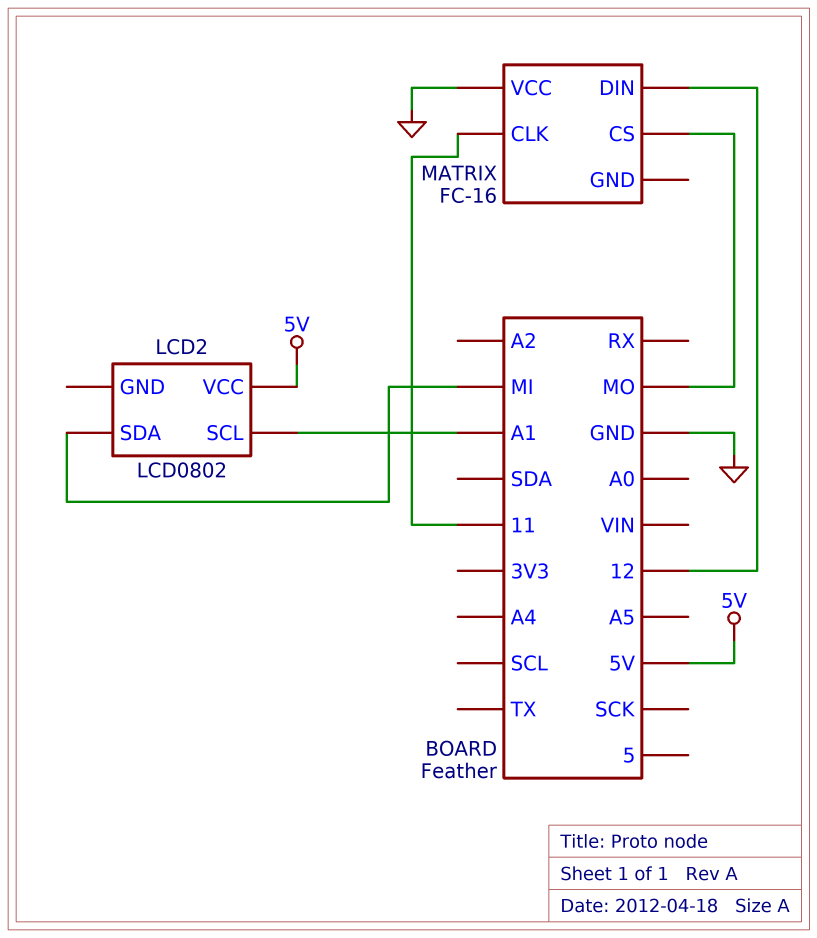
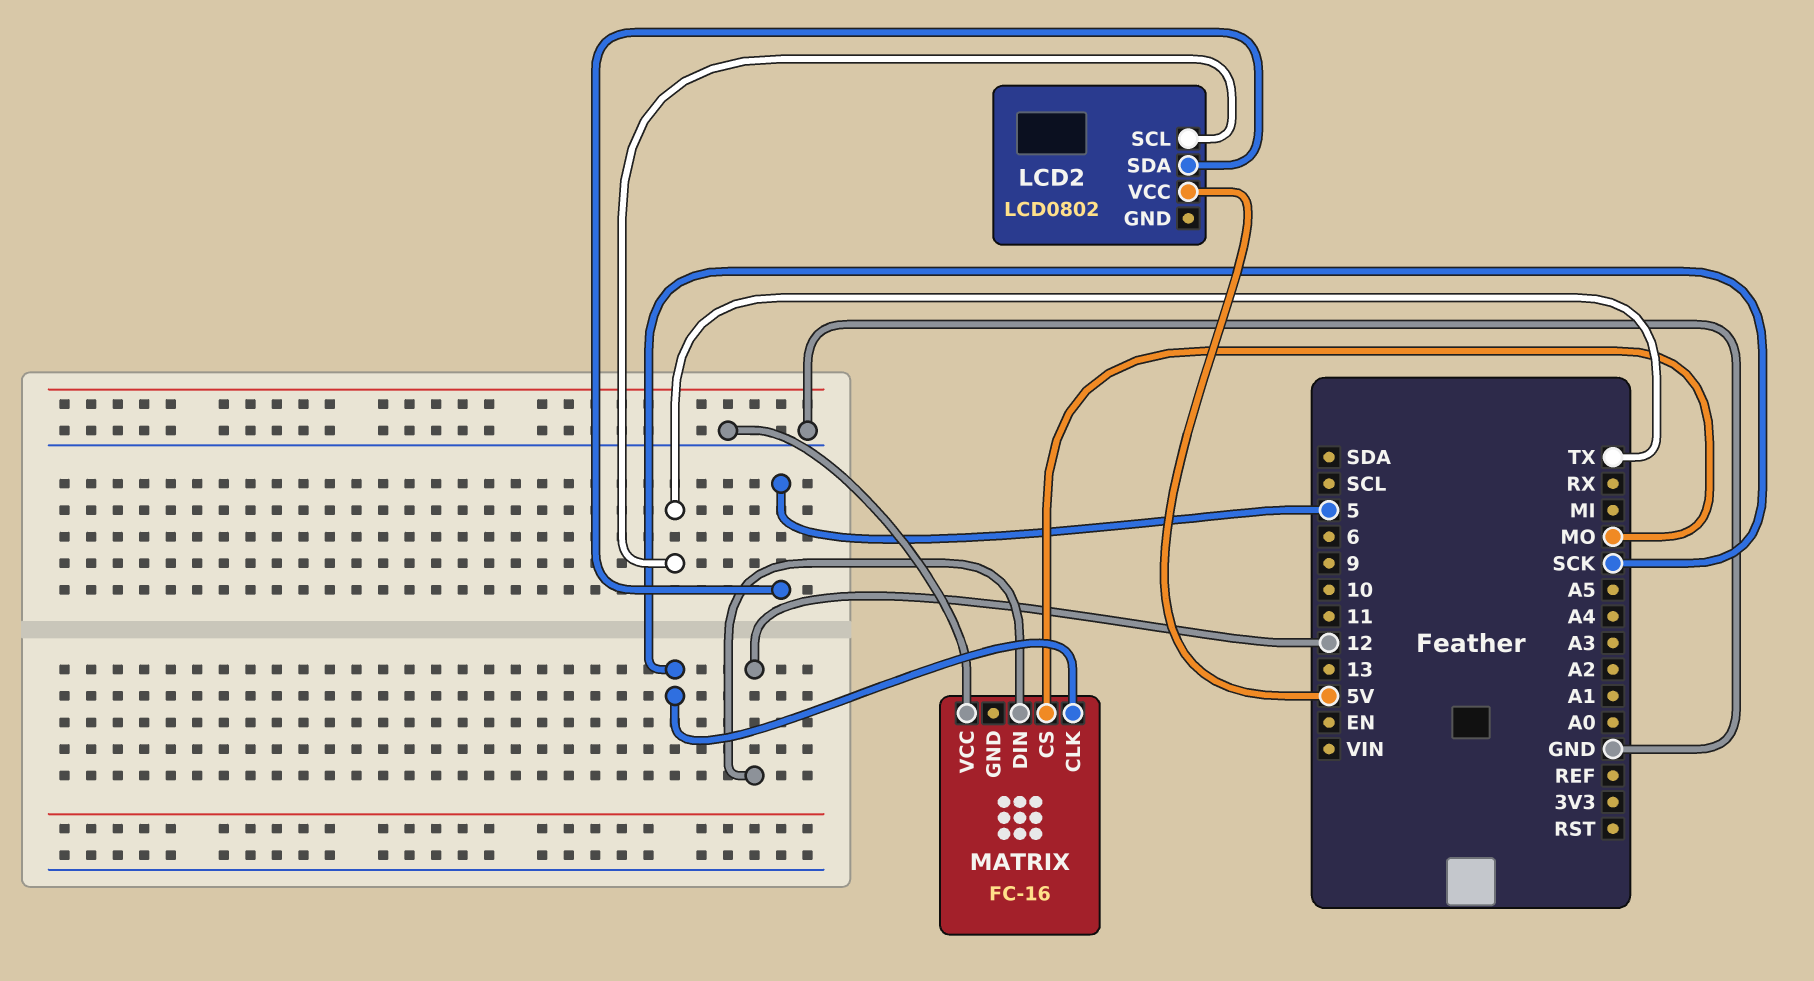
LCD2 pin SCL: A1 -> TX
LCD2 pin SDA: MI -> 5
MATRIX pin CLK: 11 -> SCK

